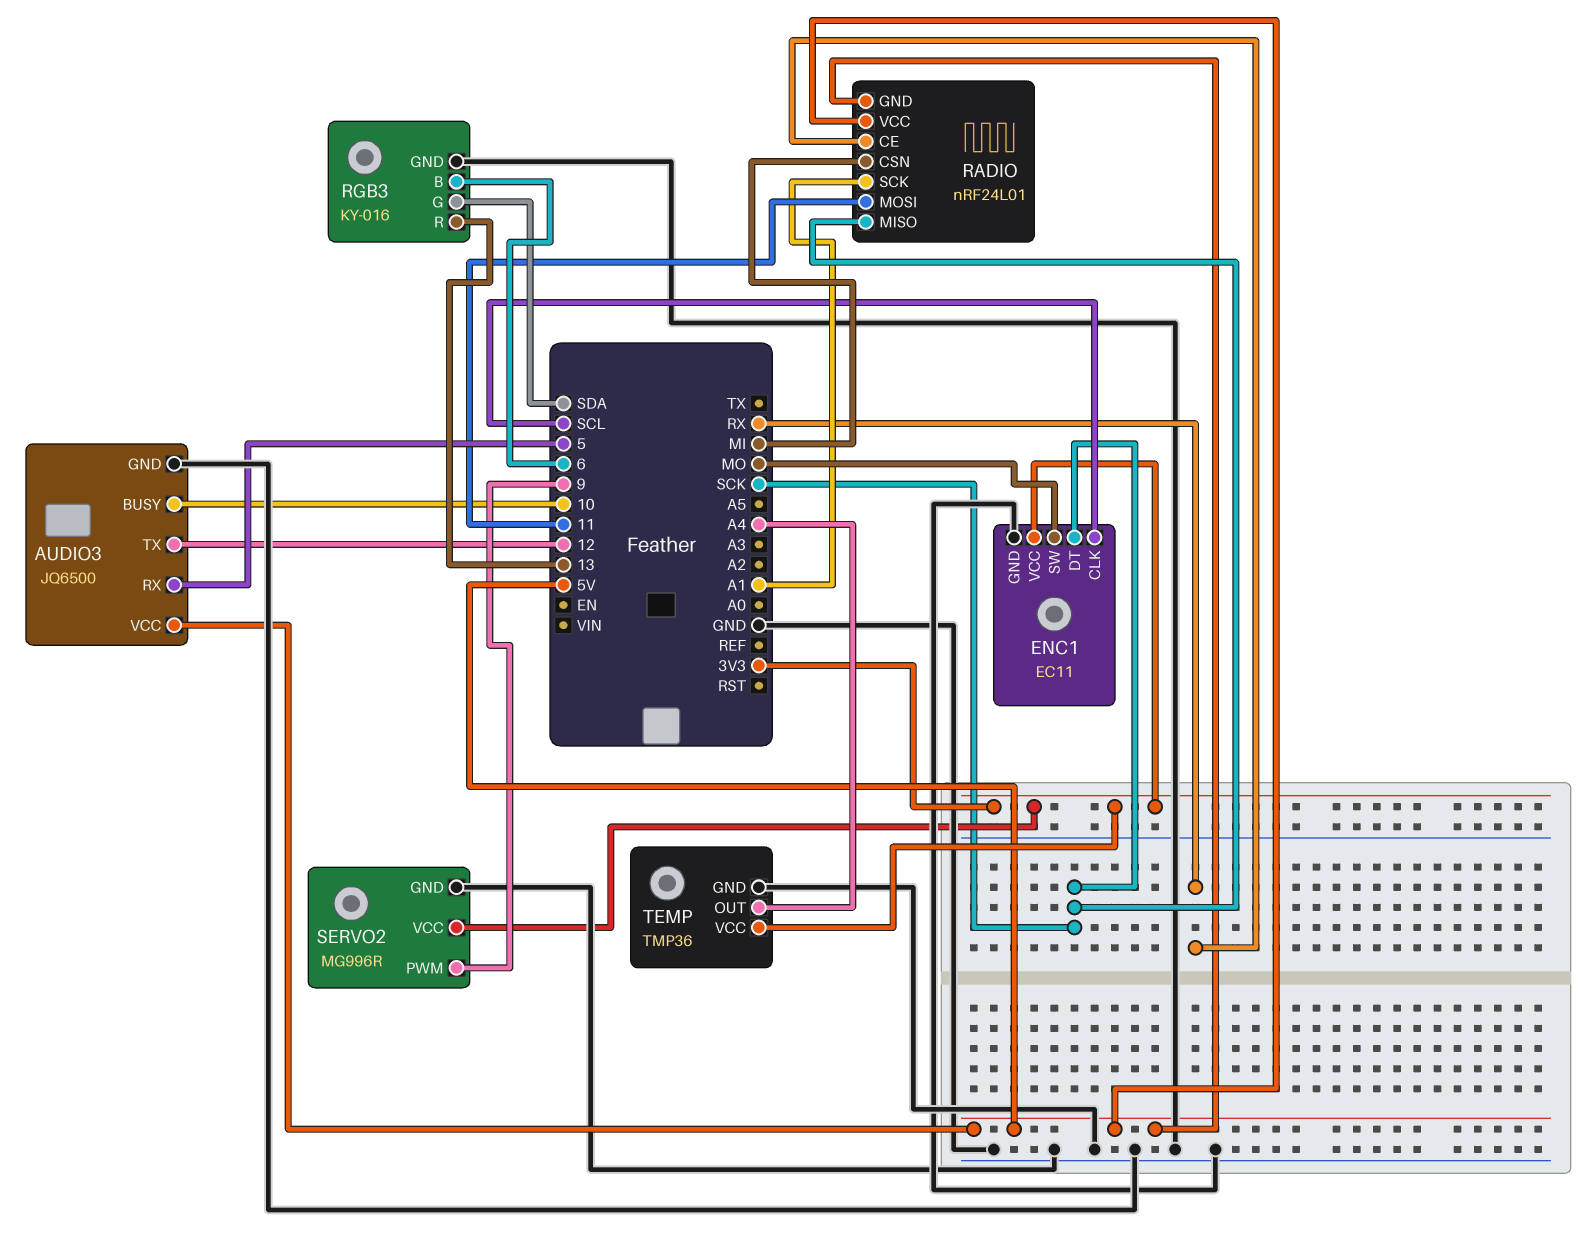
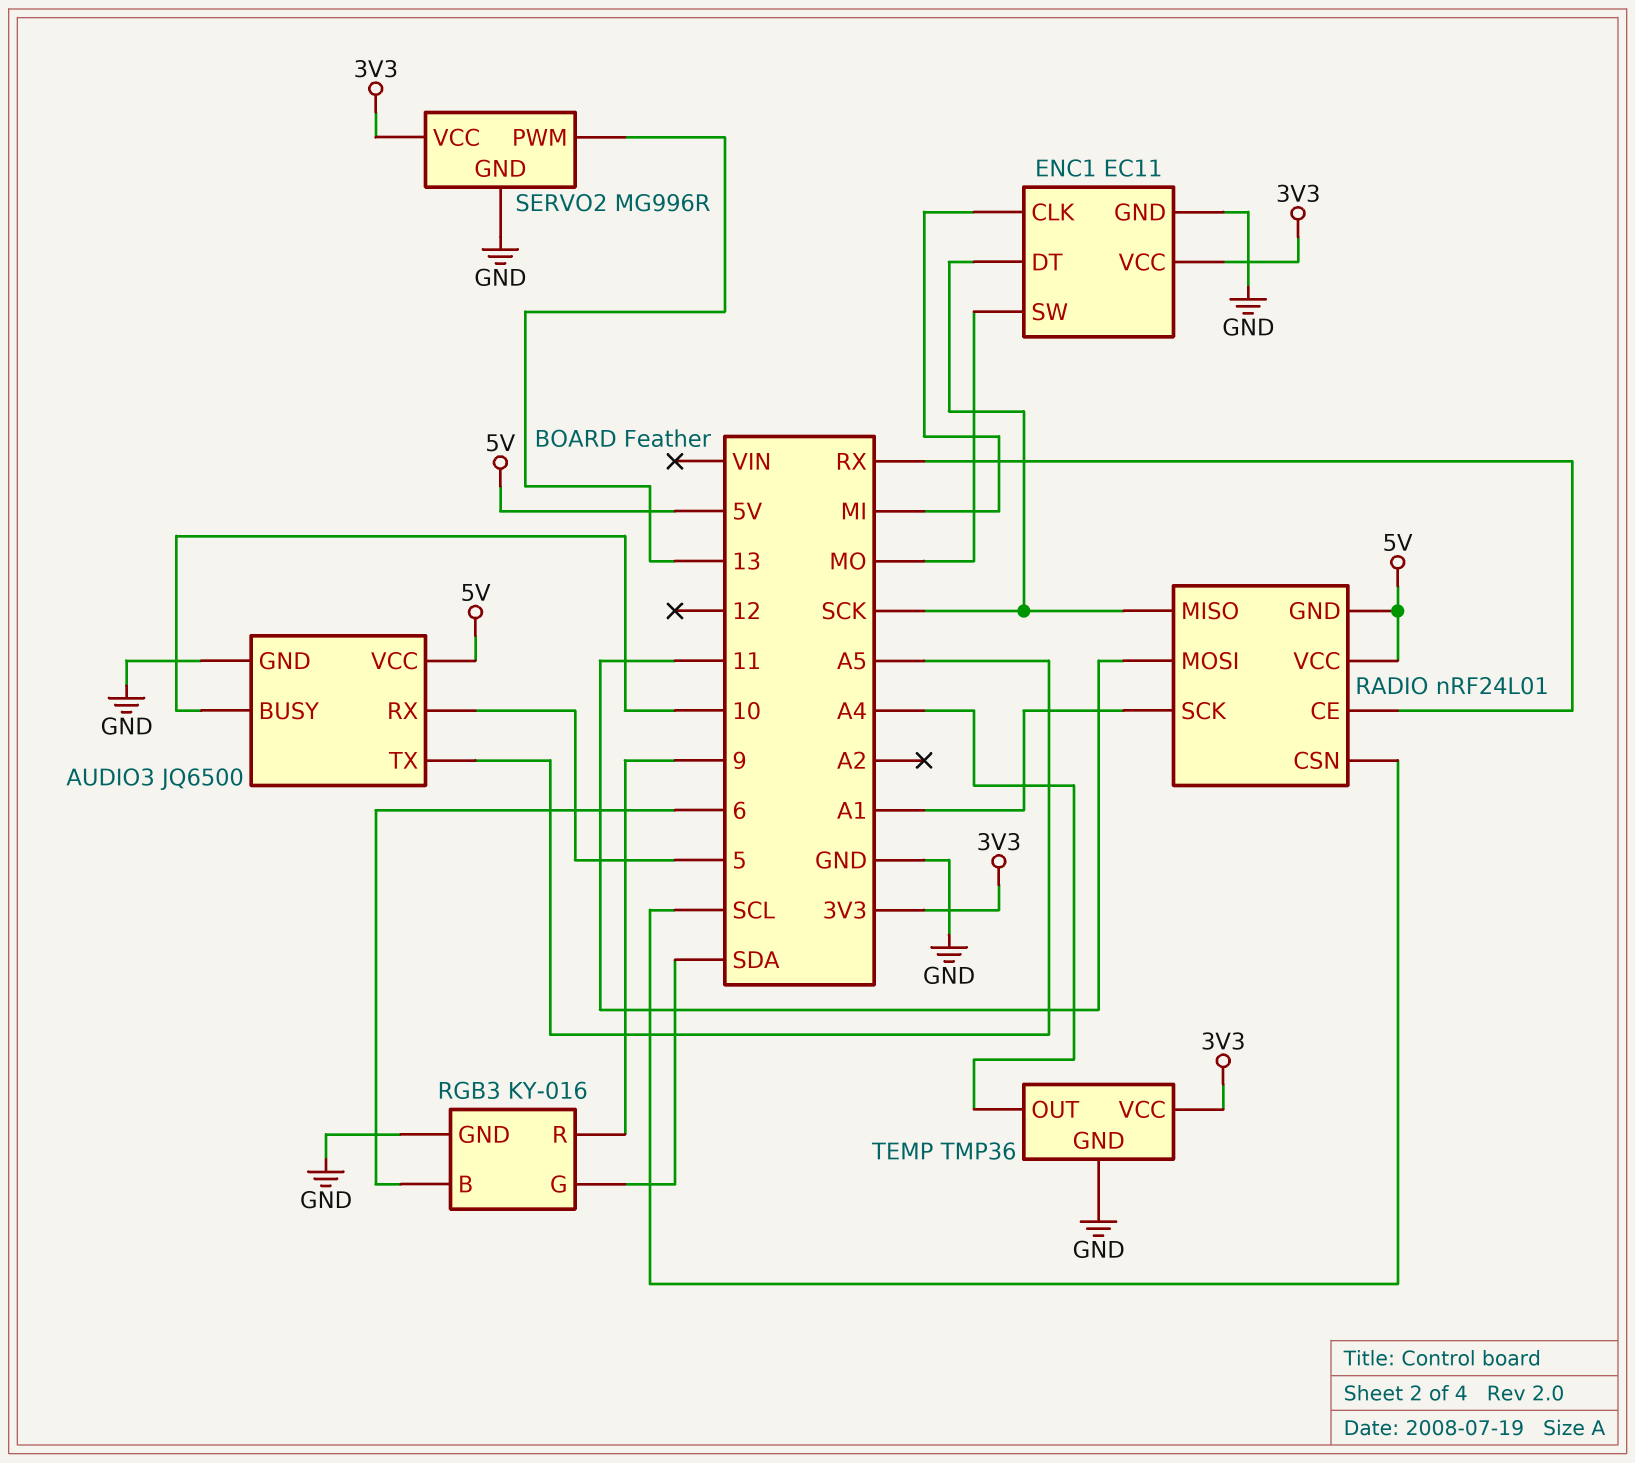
AUDIO3 pin TX: 12 -> A5
ENC1 pin CLK: SCL -> MI
RADIO pin CSN: MI -> SCL
RGB3 pin R: 13 -> 9
SERVO2 pin PWM: 9 -> 13

